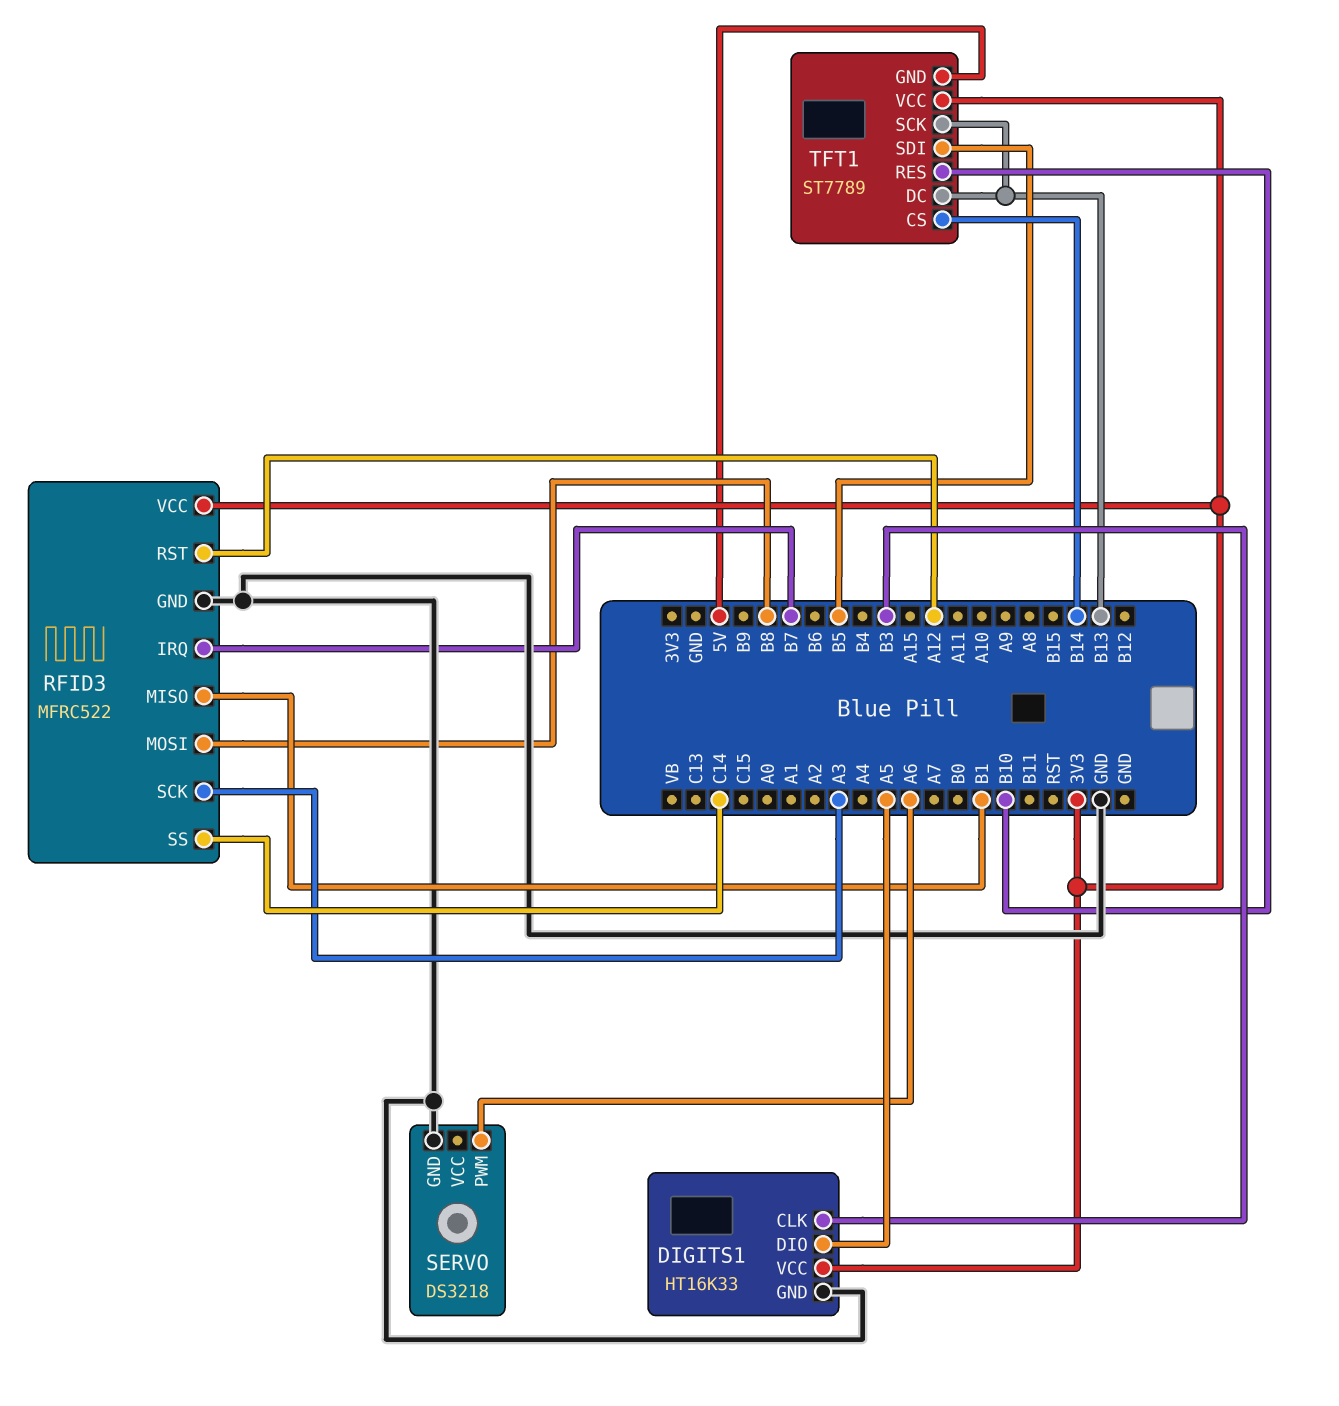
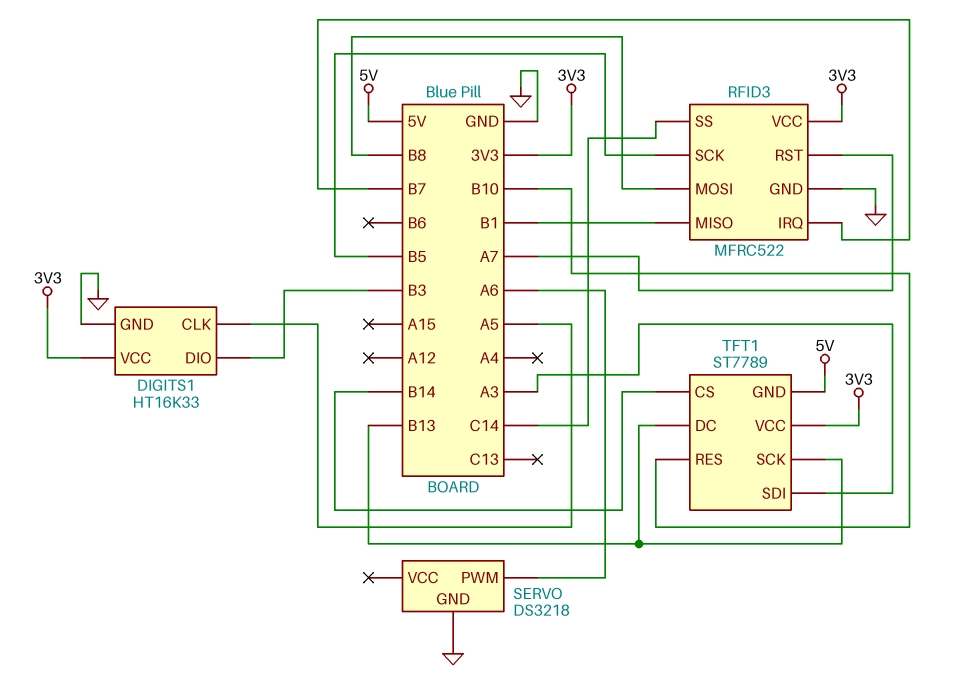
DIGITS1 pin CLK: B3 -> A5
DIGITS1 pin DIO: A5 -> B3
RFID3 pin RST: A12 -> A7
RFID3 pin SCK: A3 -> B5
TFT1 pin SDI: B5 -> A3

